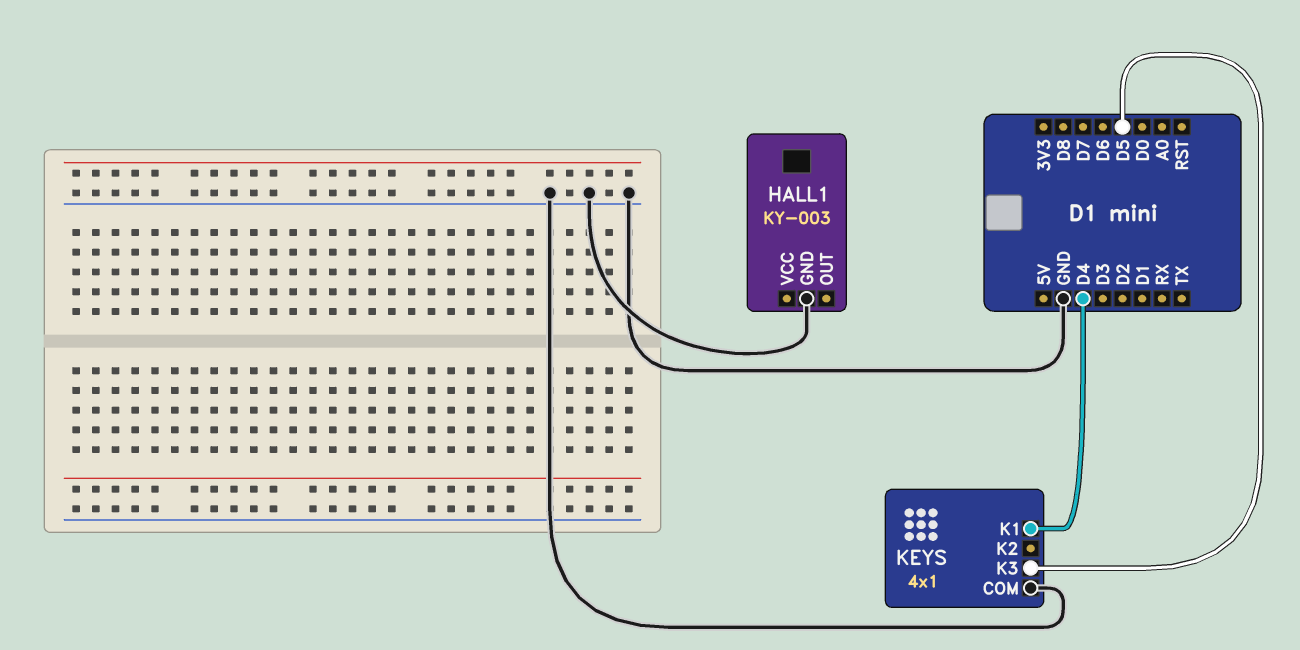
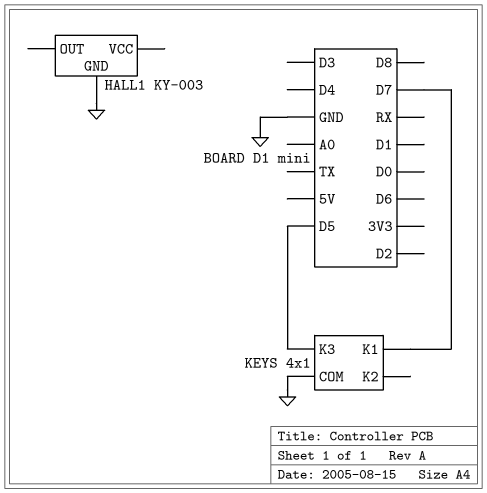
KEYS pin K1: D4 -> D7

